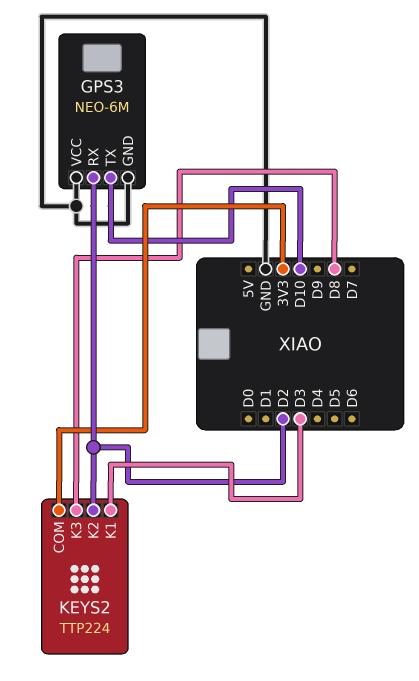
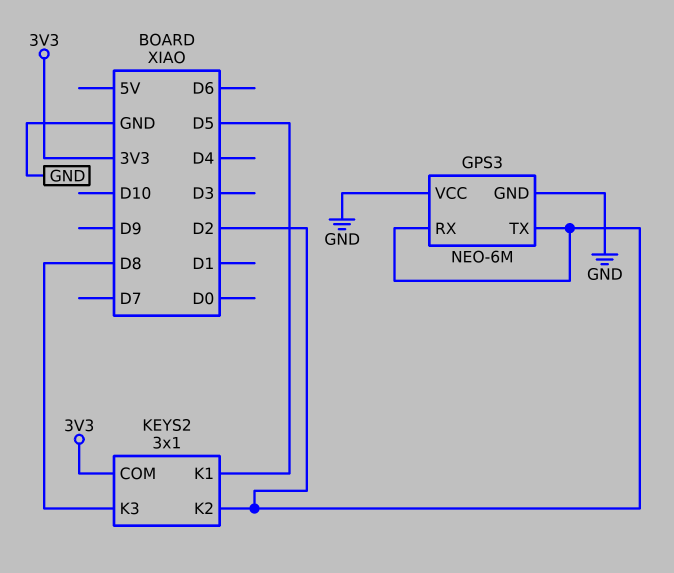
GPS3 pin TX: D10 -> D2
KEYS2: TTP224 -> 3x1
KEYS2 pin K1: D3 -> D5

